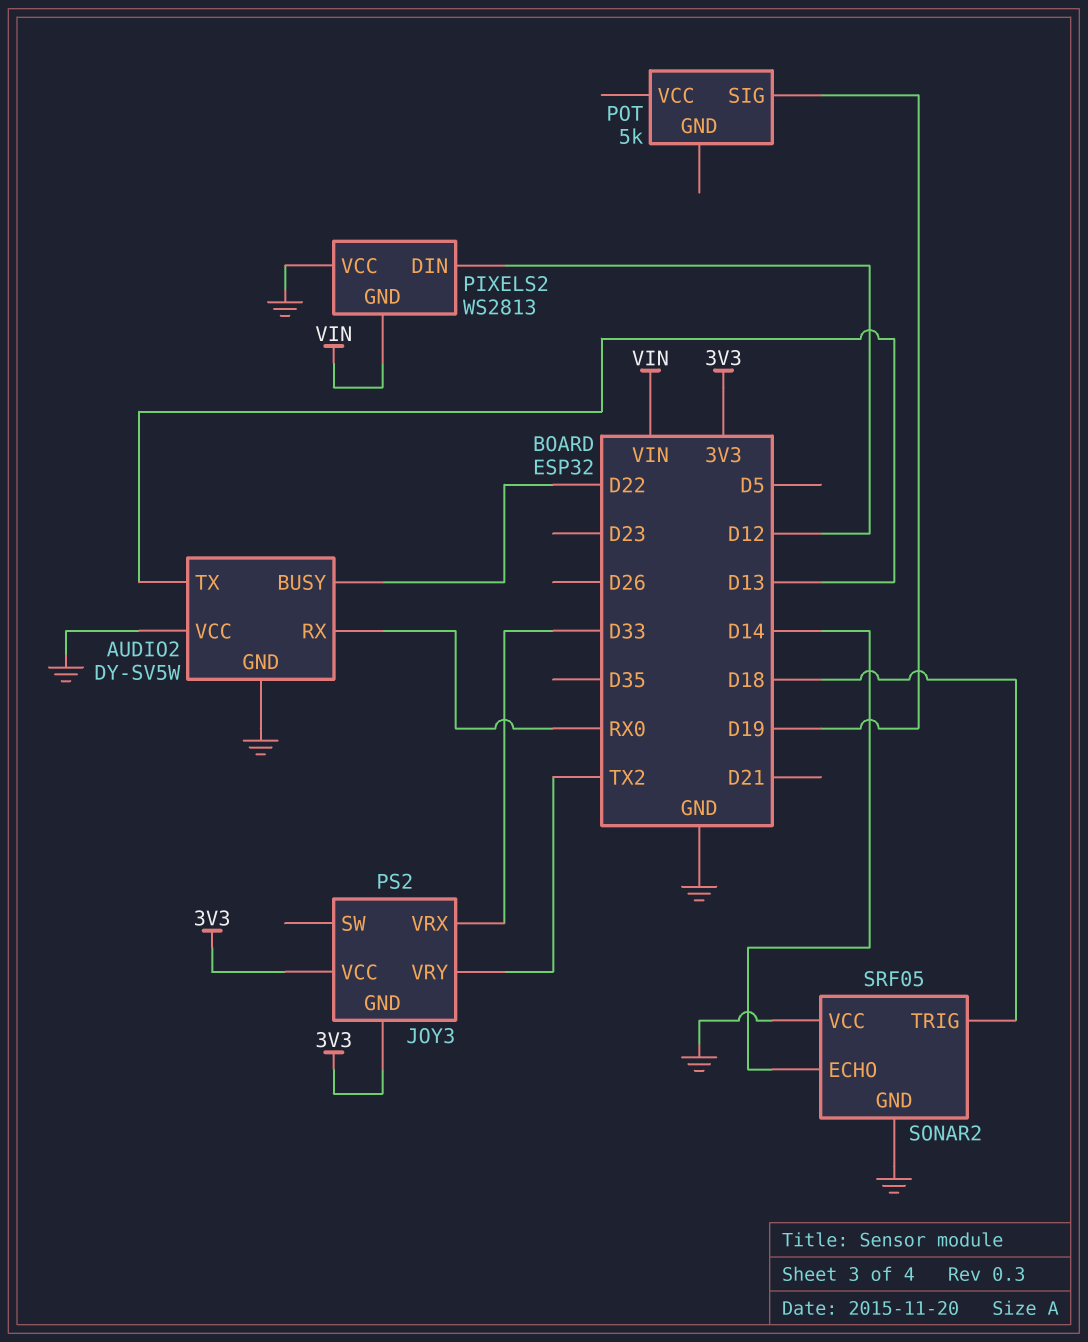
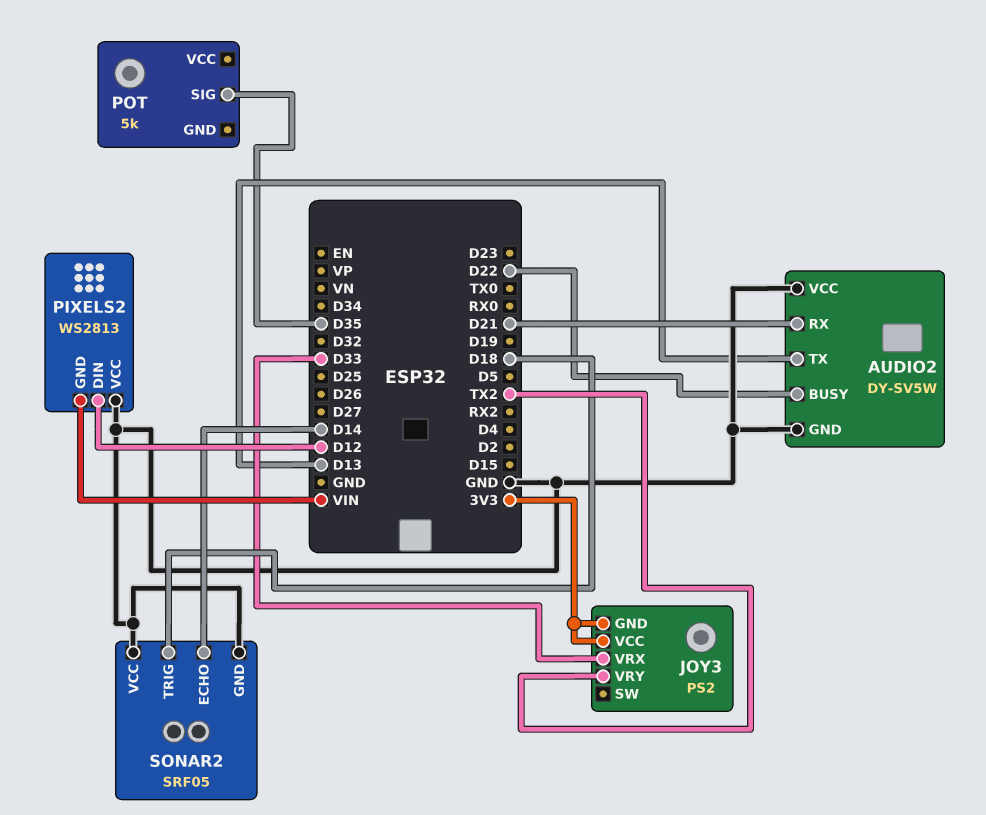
AUDIO2 pin RX: RX0 -> D21
POT pin SIG: D19 -> D35

